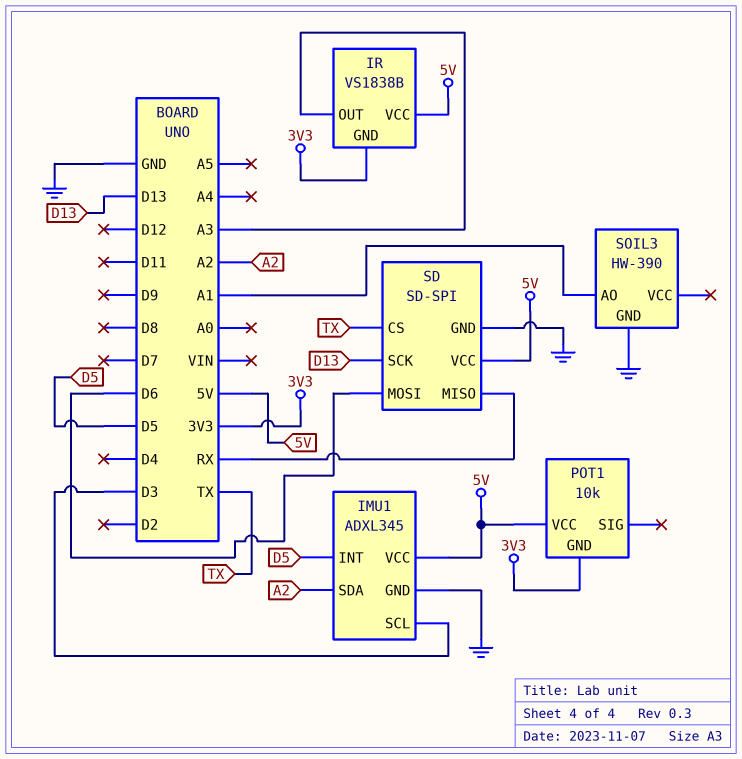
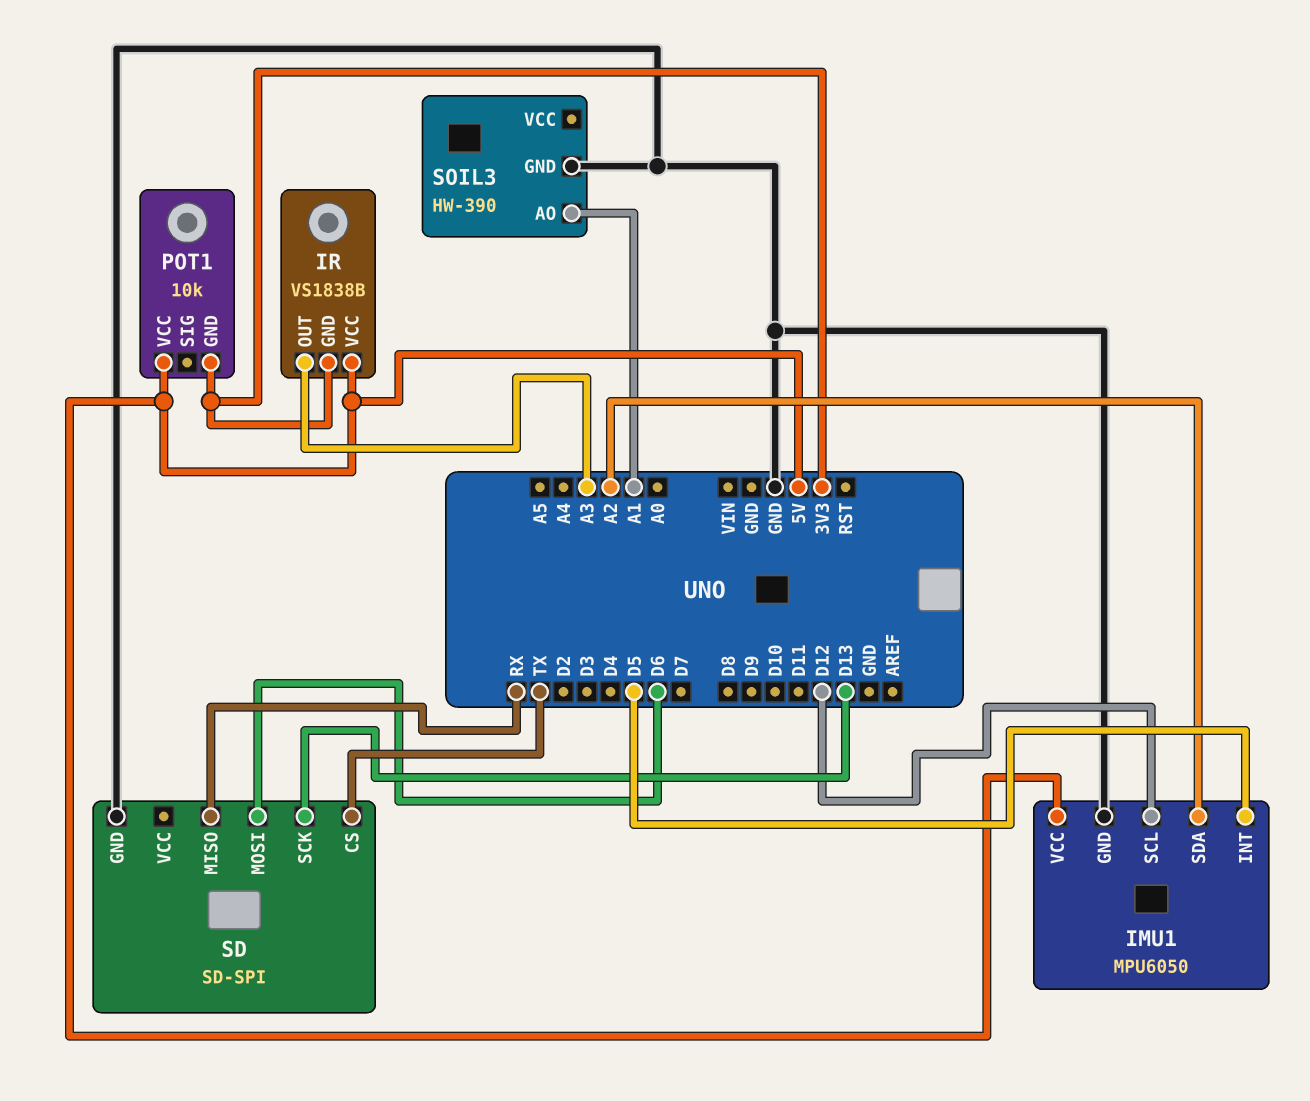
IMU1: ADXL345 -> MPU6050
IMU1 pin SCL: D3 -> D12
SD pin VCC: 5V -> none

